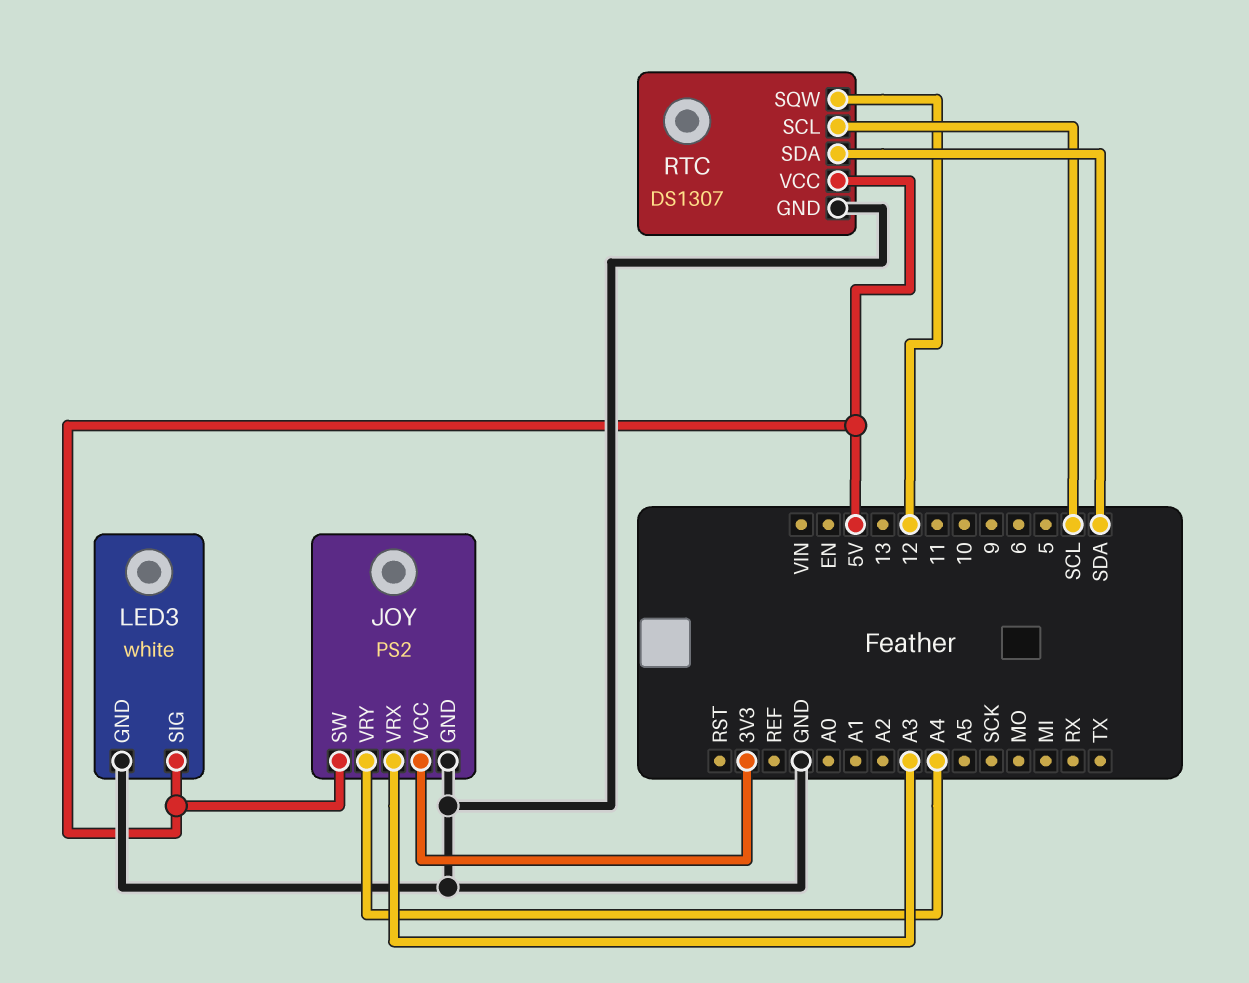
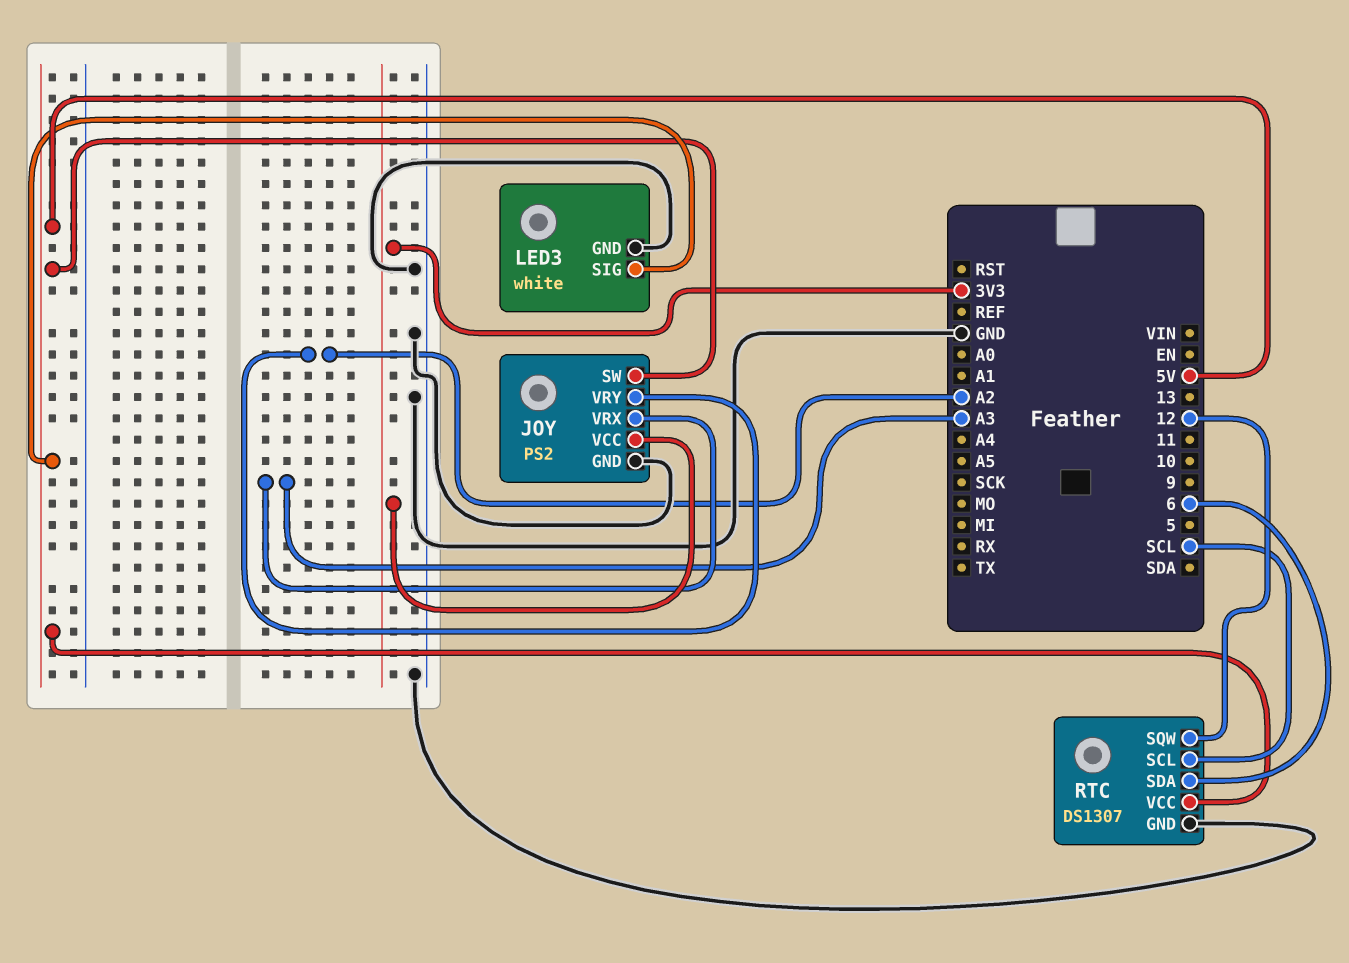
JOY pin VRY: A4 -> A2
RTC pin SDA: SDA -> 6

